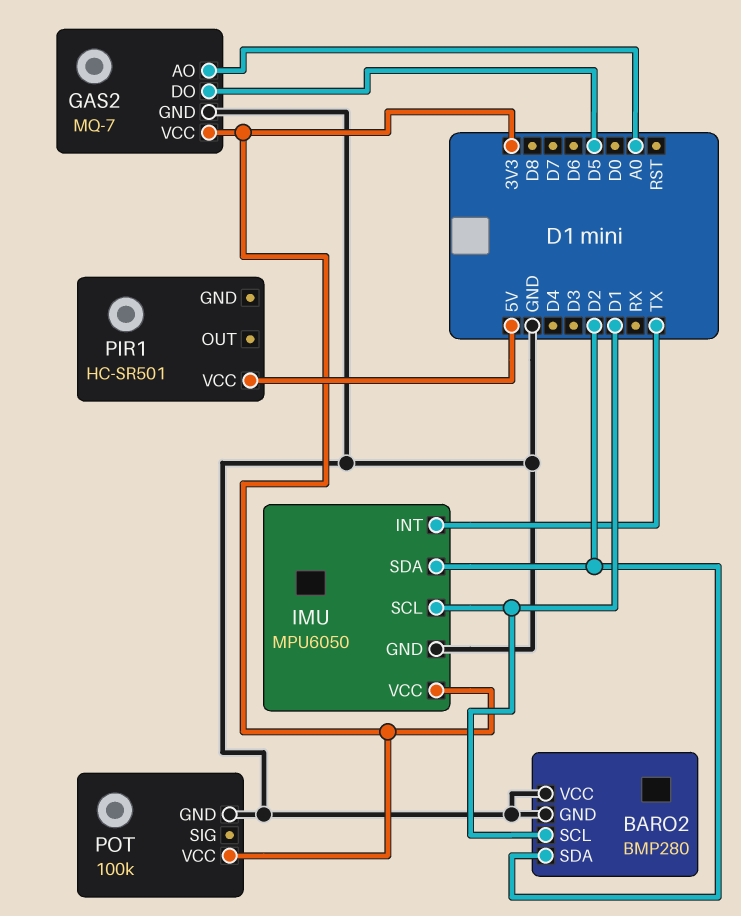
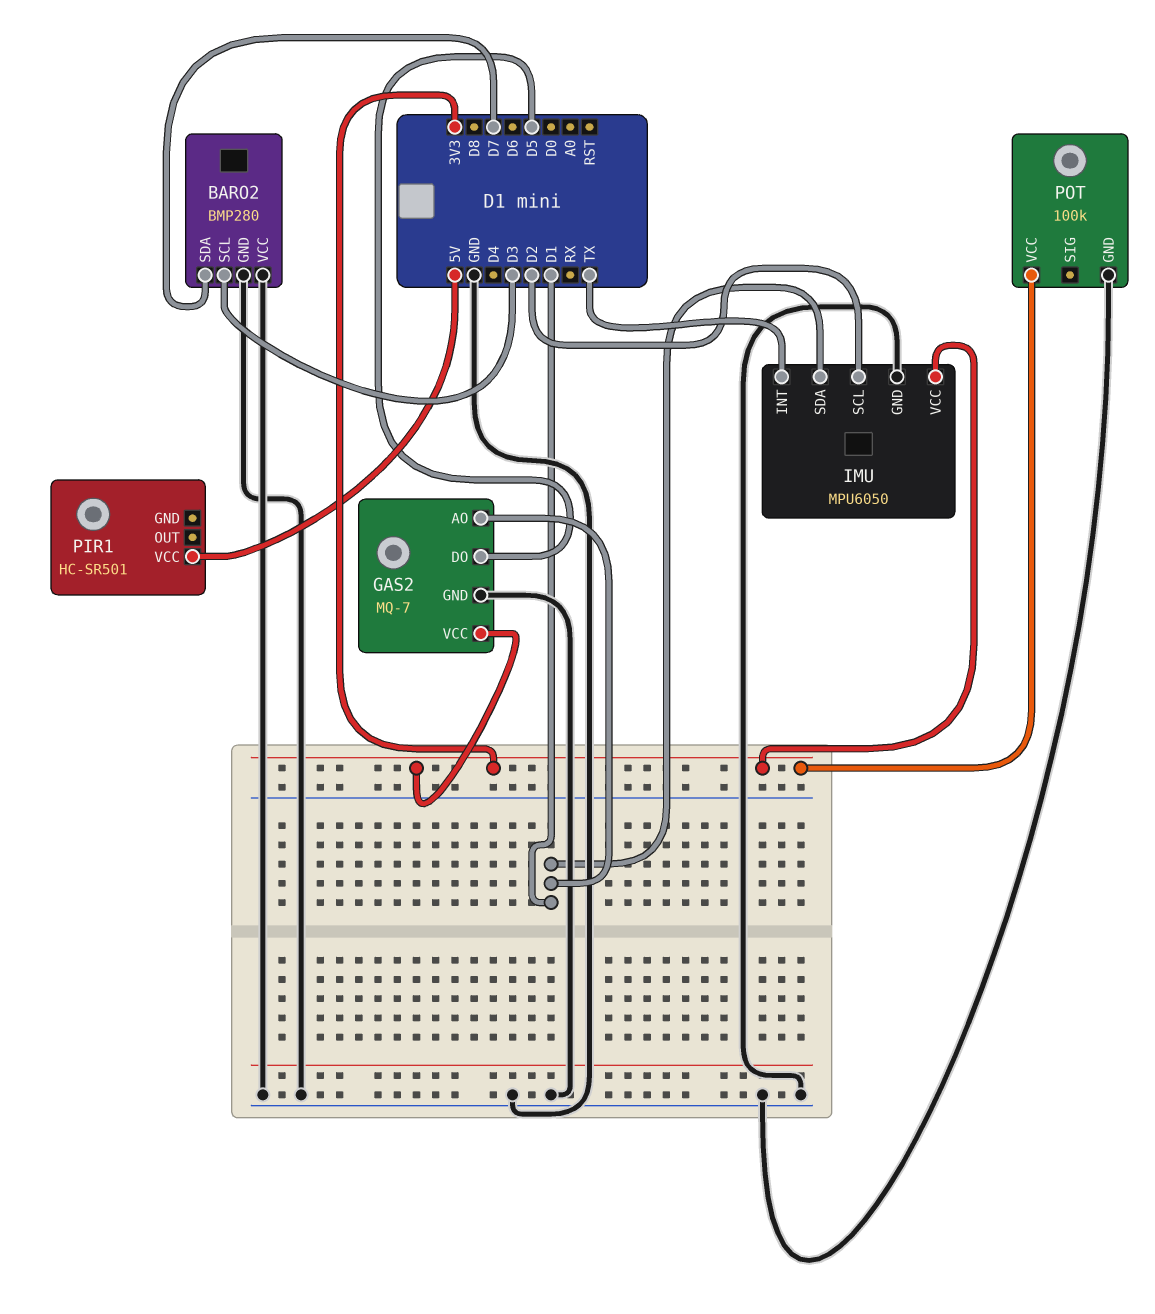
BARO2 pin SCL: D1 -> D3
BARO2 pin SDA: D2 -> D7
GAS2 pin AO: A0 -> D1
IMU pin SCL: D1 -> D2
IMU pin SDA: D2 -> D1

